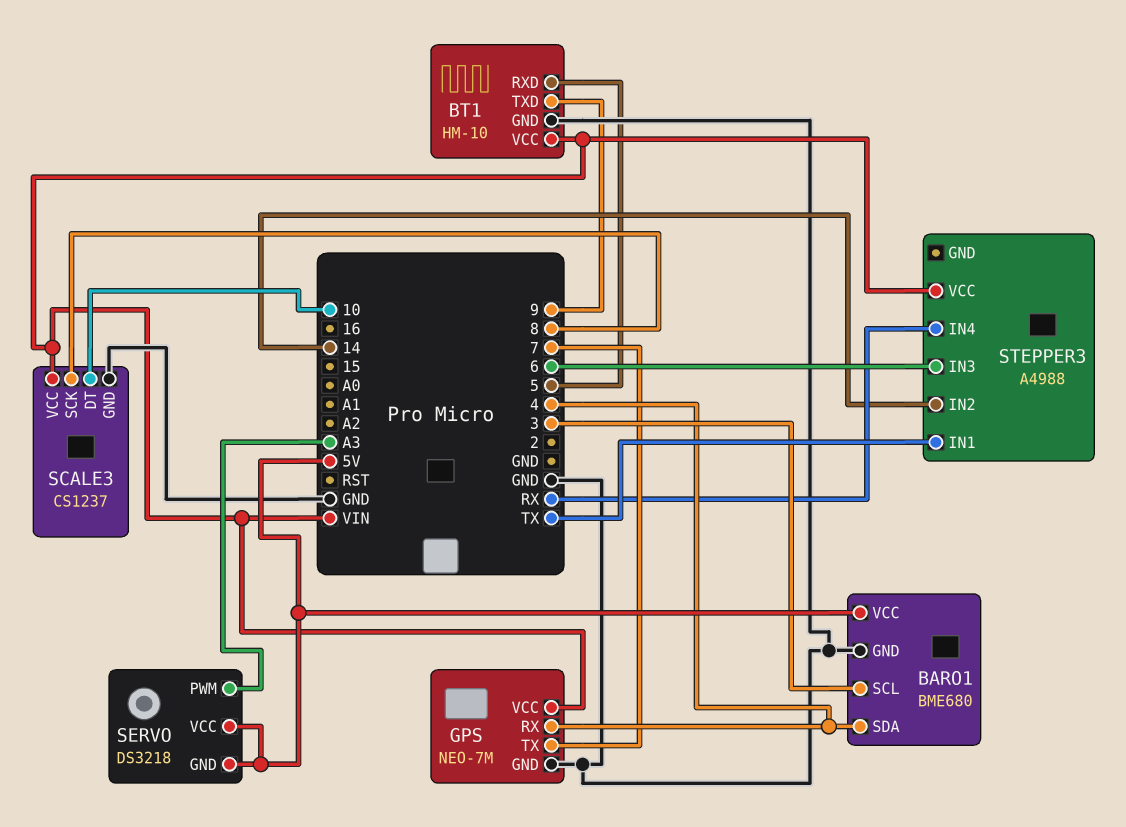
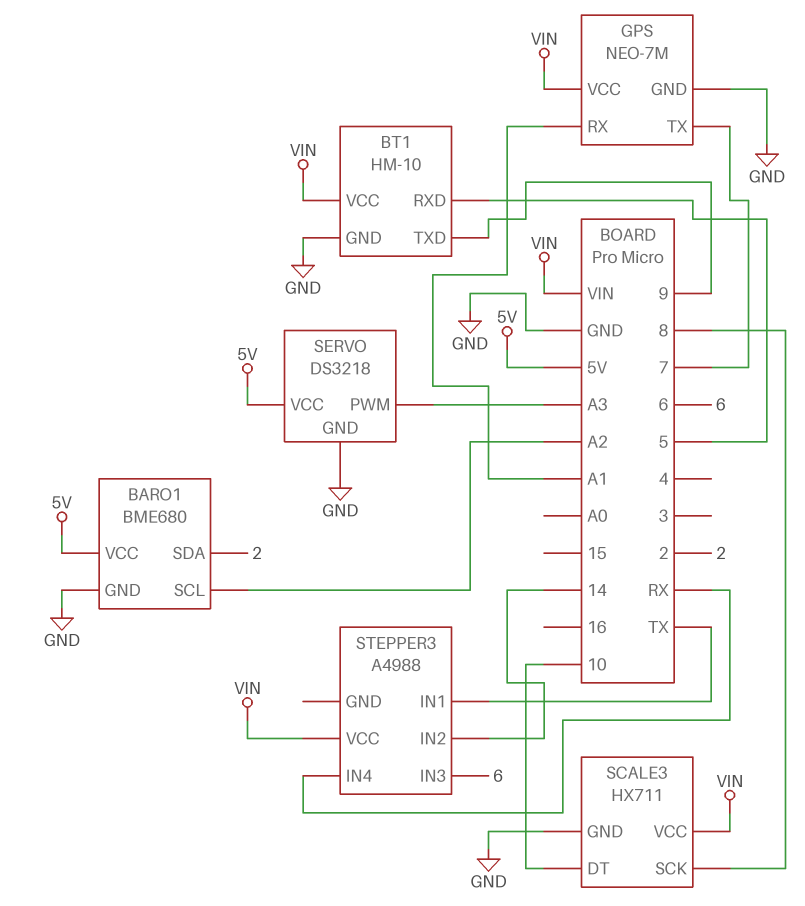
BARO1 pin SCL: 3 -> A2
BARO1 pin SDA: 4 -> 2
GPS pin RX: 4 -> A1
SCALE3: CS1237 -> HX711
SERVO pin GND: 5V -> GND

